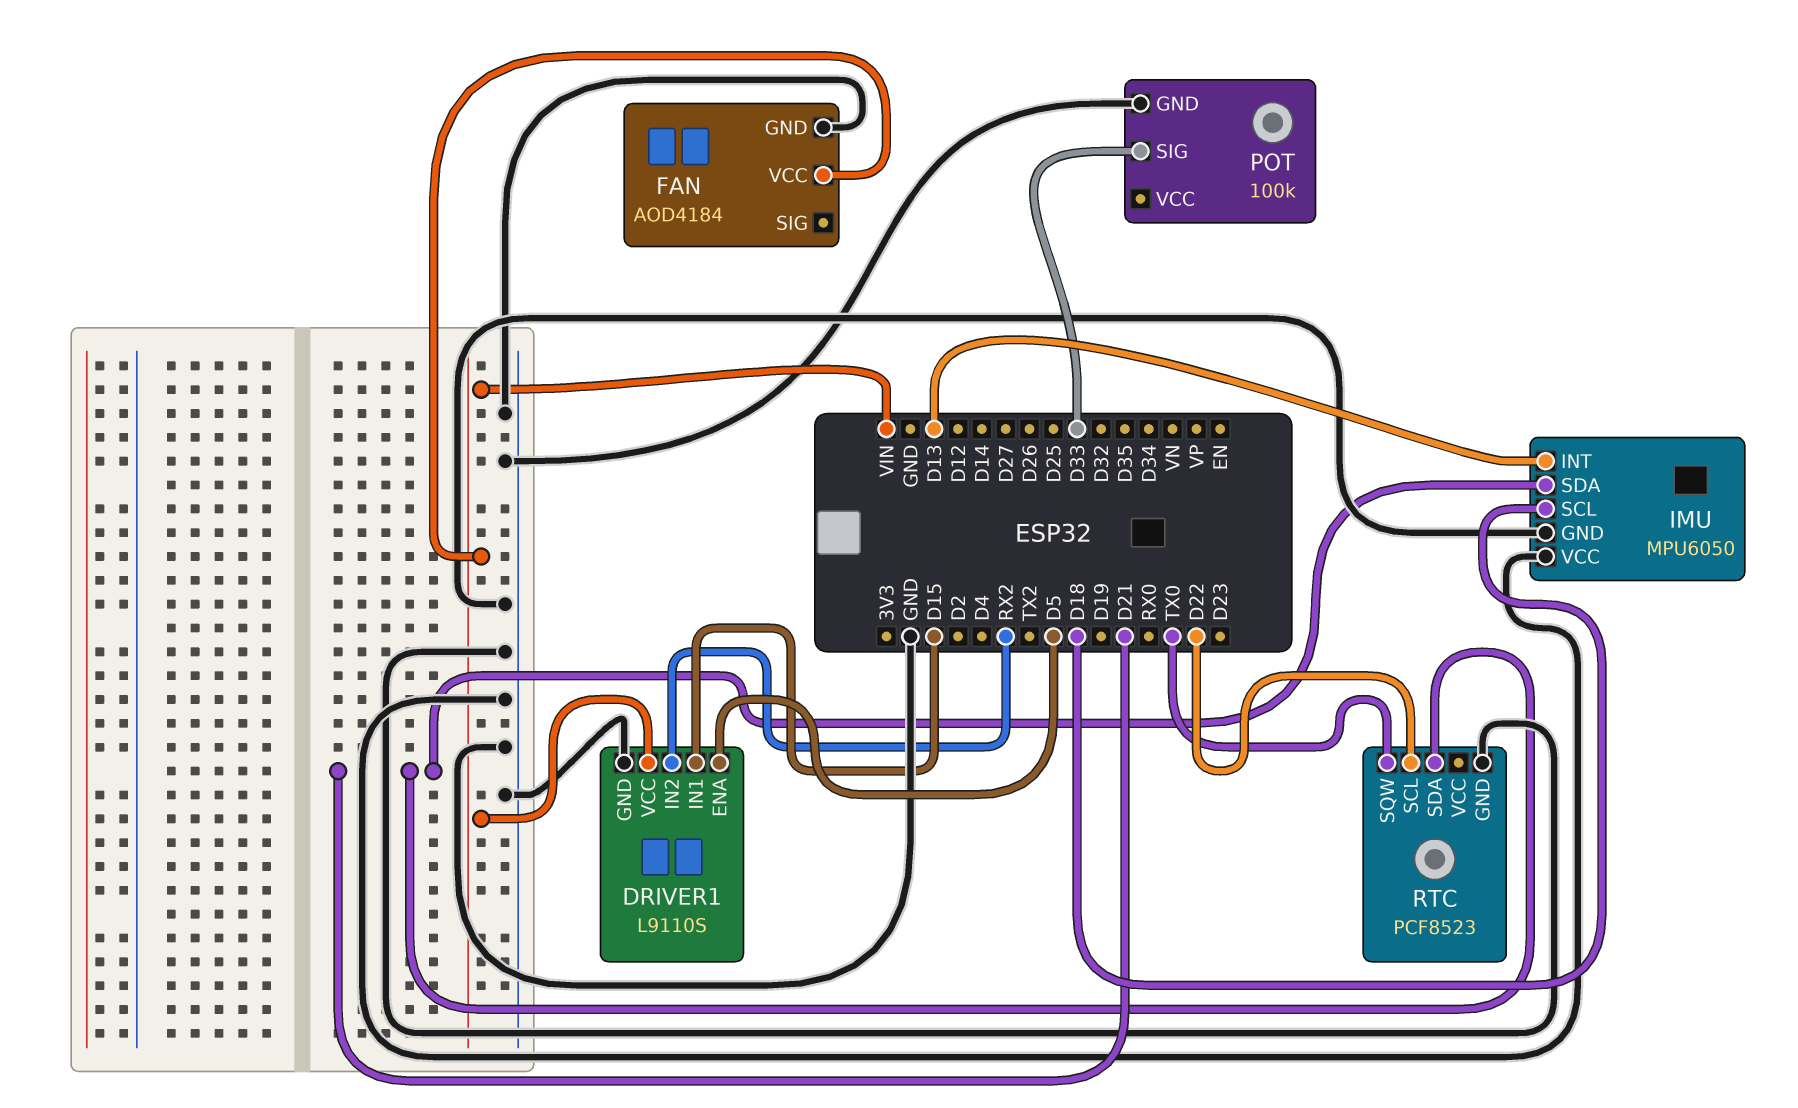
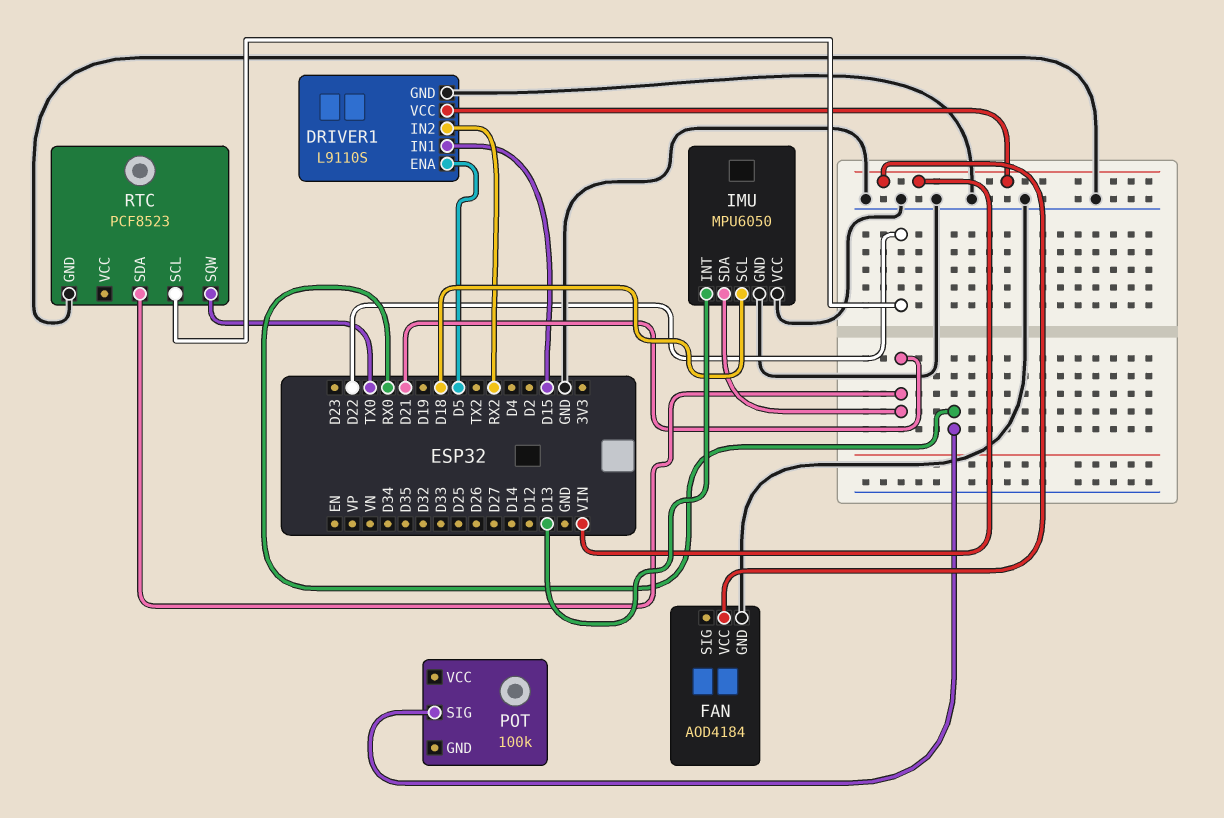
POT pin GND: GND -> none
POT pin SIG: D33 -> RX0

